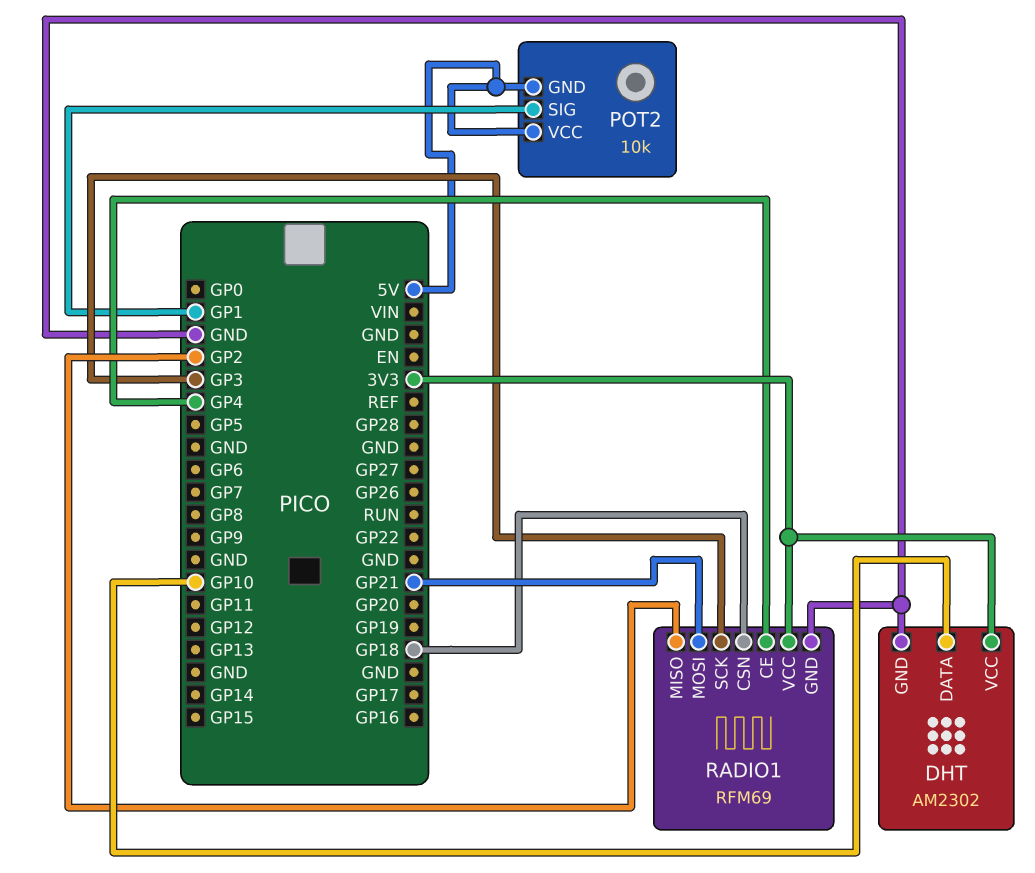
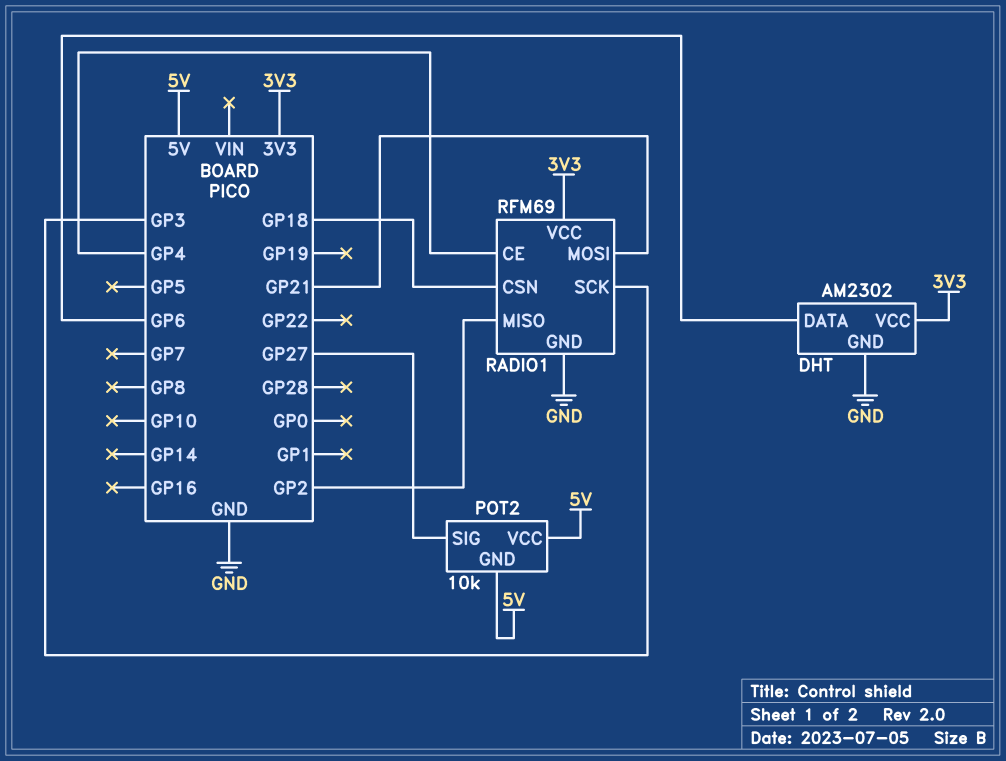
DHT pin DATA: GP10 -> GP6
POT2 pin SIG: GP1 -> GP27

